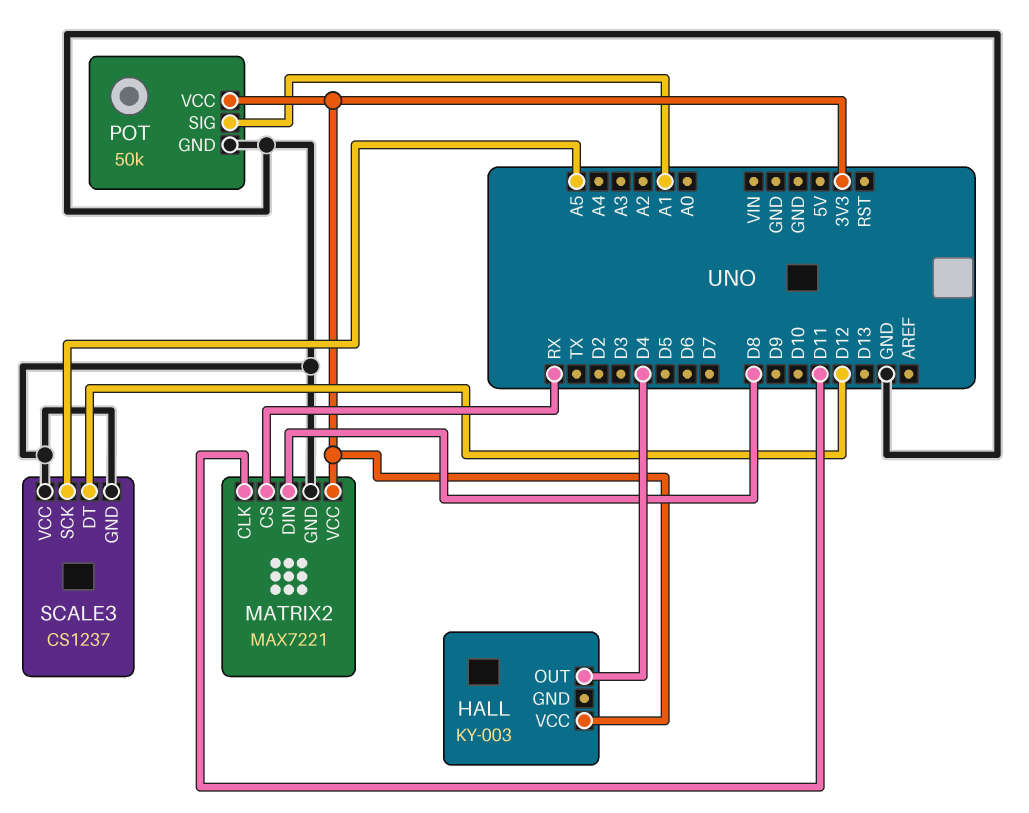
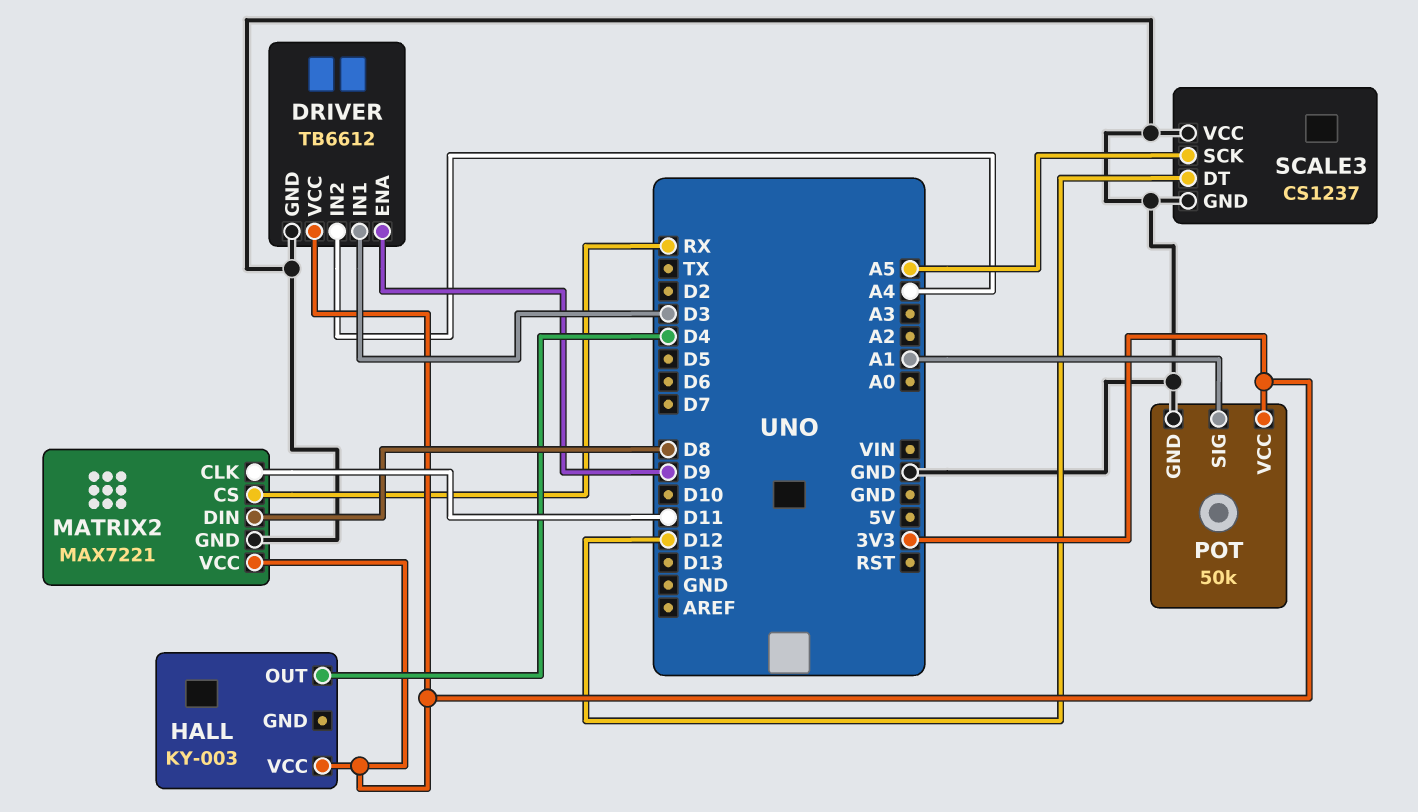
DRIVER: none -> TB6612
DRIVER pin ENA: none -> D9
DRIVER pin GND: none -> GND
DRIVER pin IN1: none -> D3
DRIVER pin IN2: none -> A4
DRIVER pin VCC: none -> 3V3

